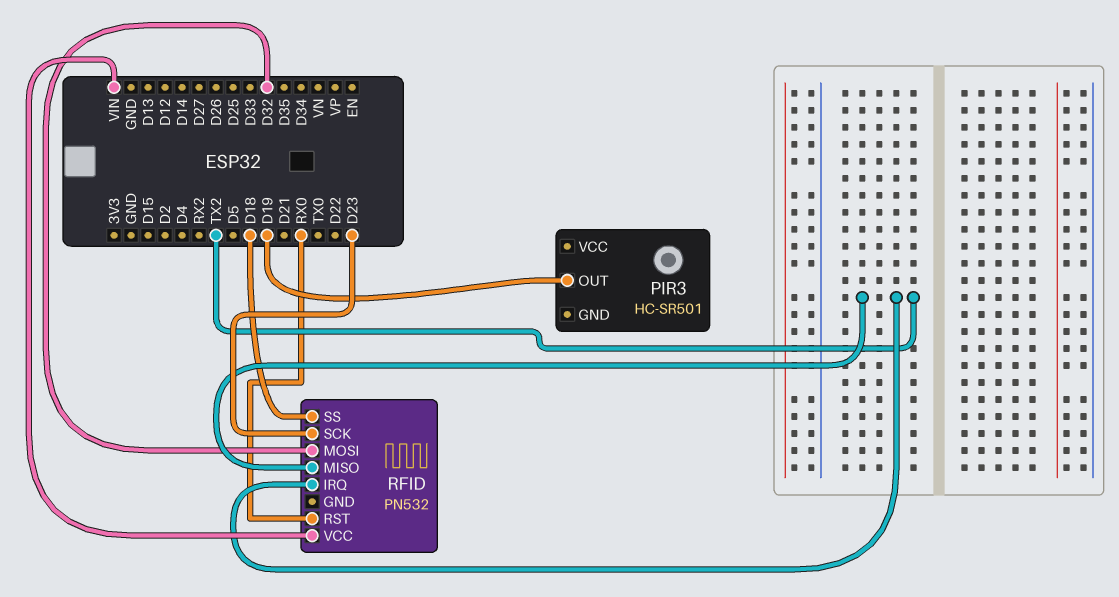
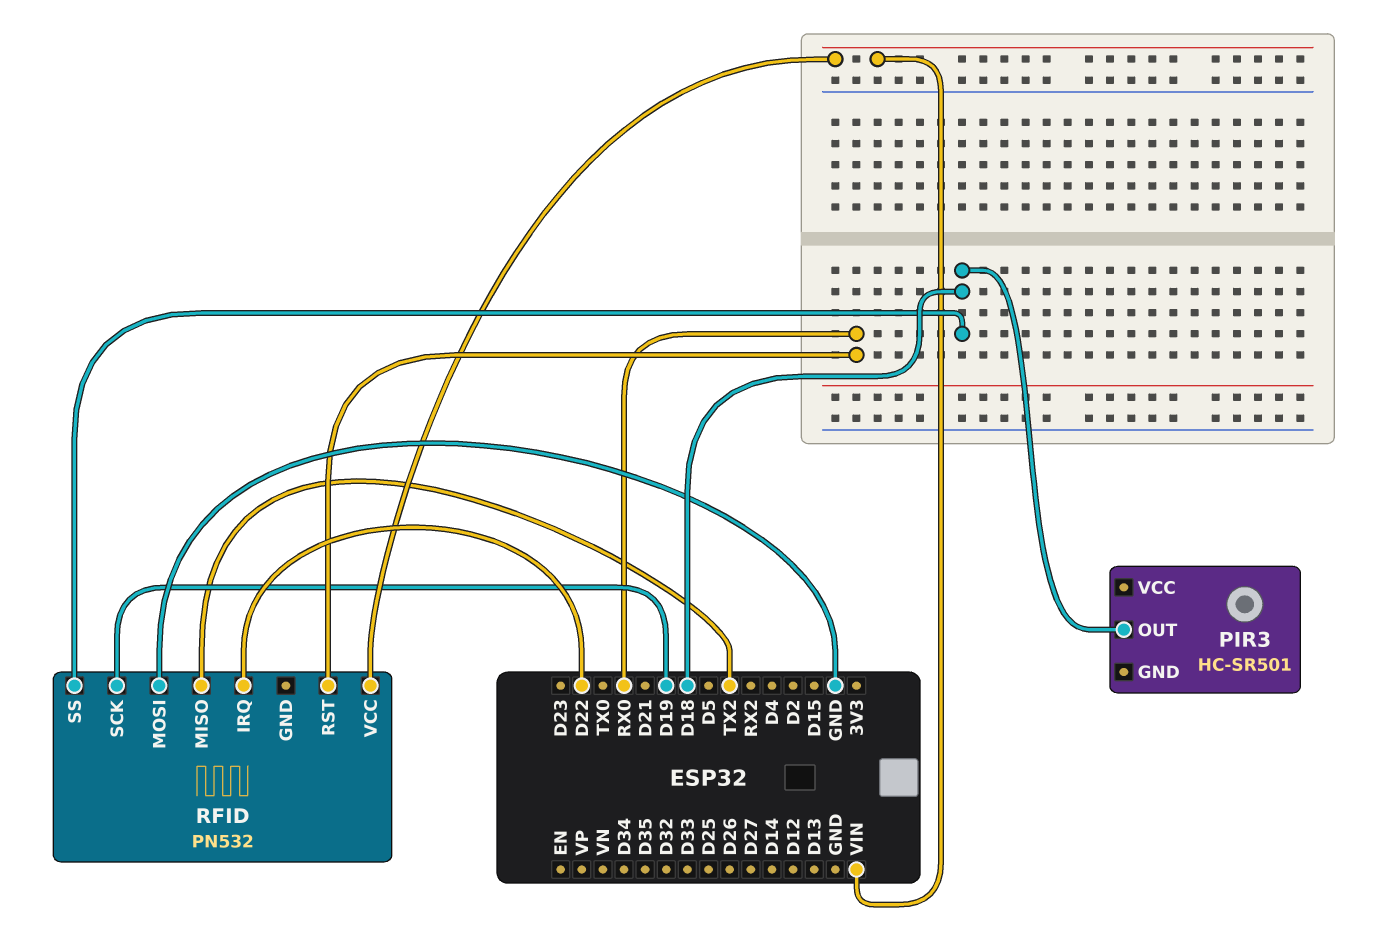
PIR3 pin OUT: D19 -> D18
RFID pin IRQ: TX2 -> D22
RFID pin MOSI: D32 -> GND
RFID pin SCK: D23 -> D19

